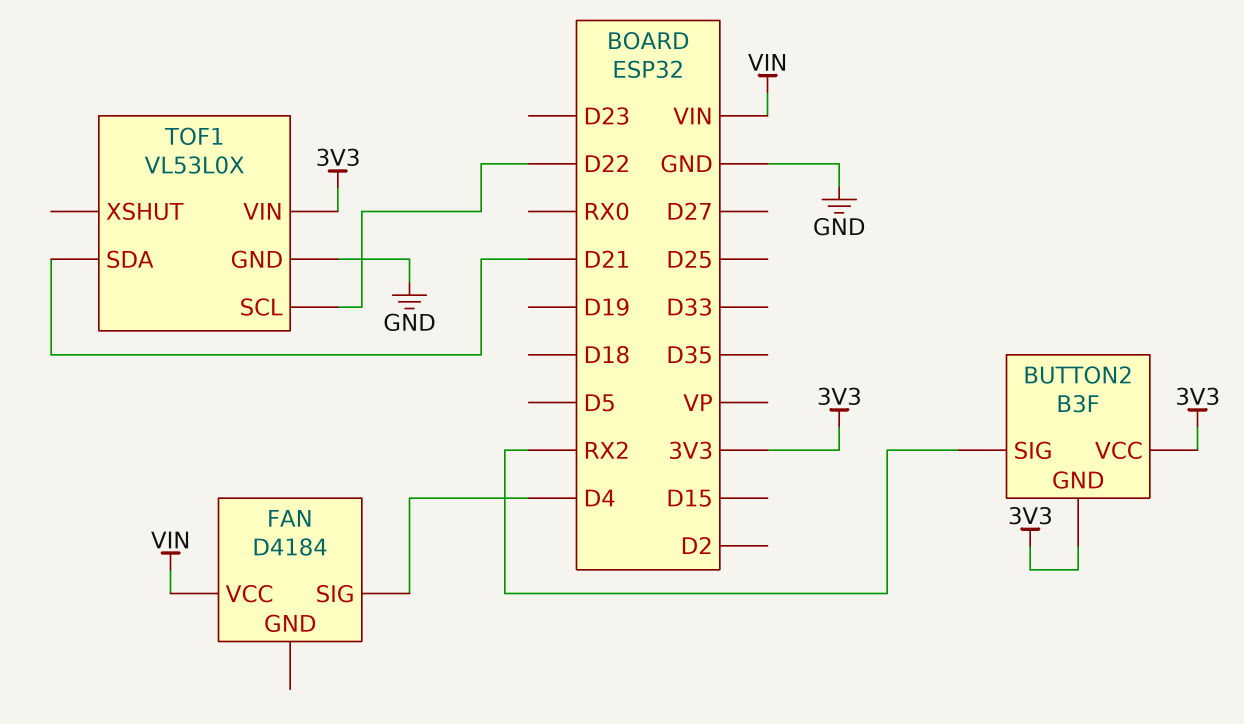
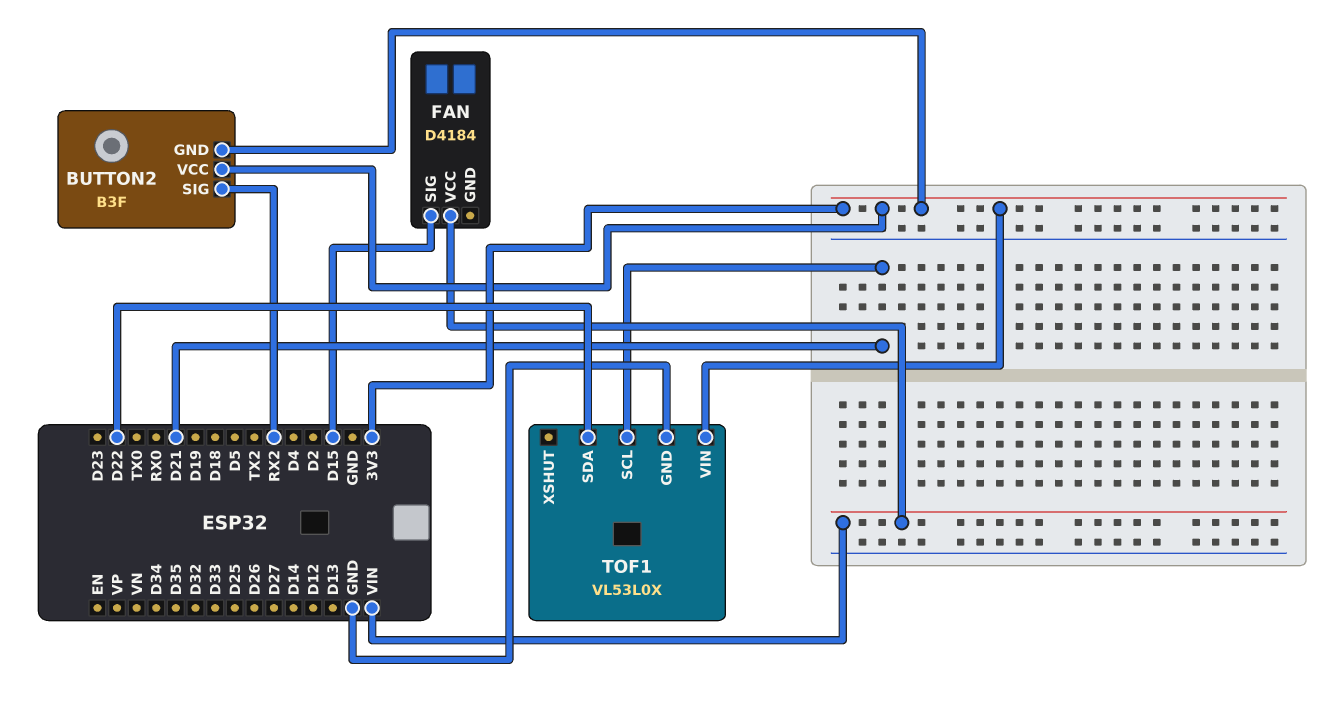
FAN pin SIG: D4 -> D15
TOF1 pin SCL: D22 -> D21
TOF1 pin SDA: D21 -> D22

